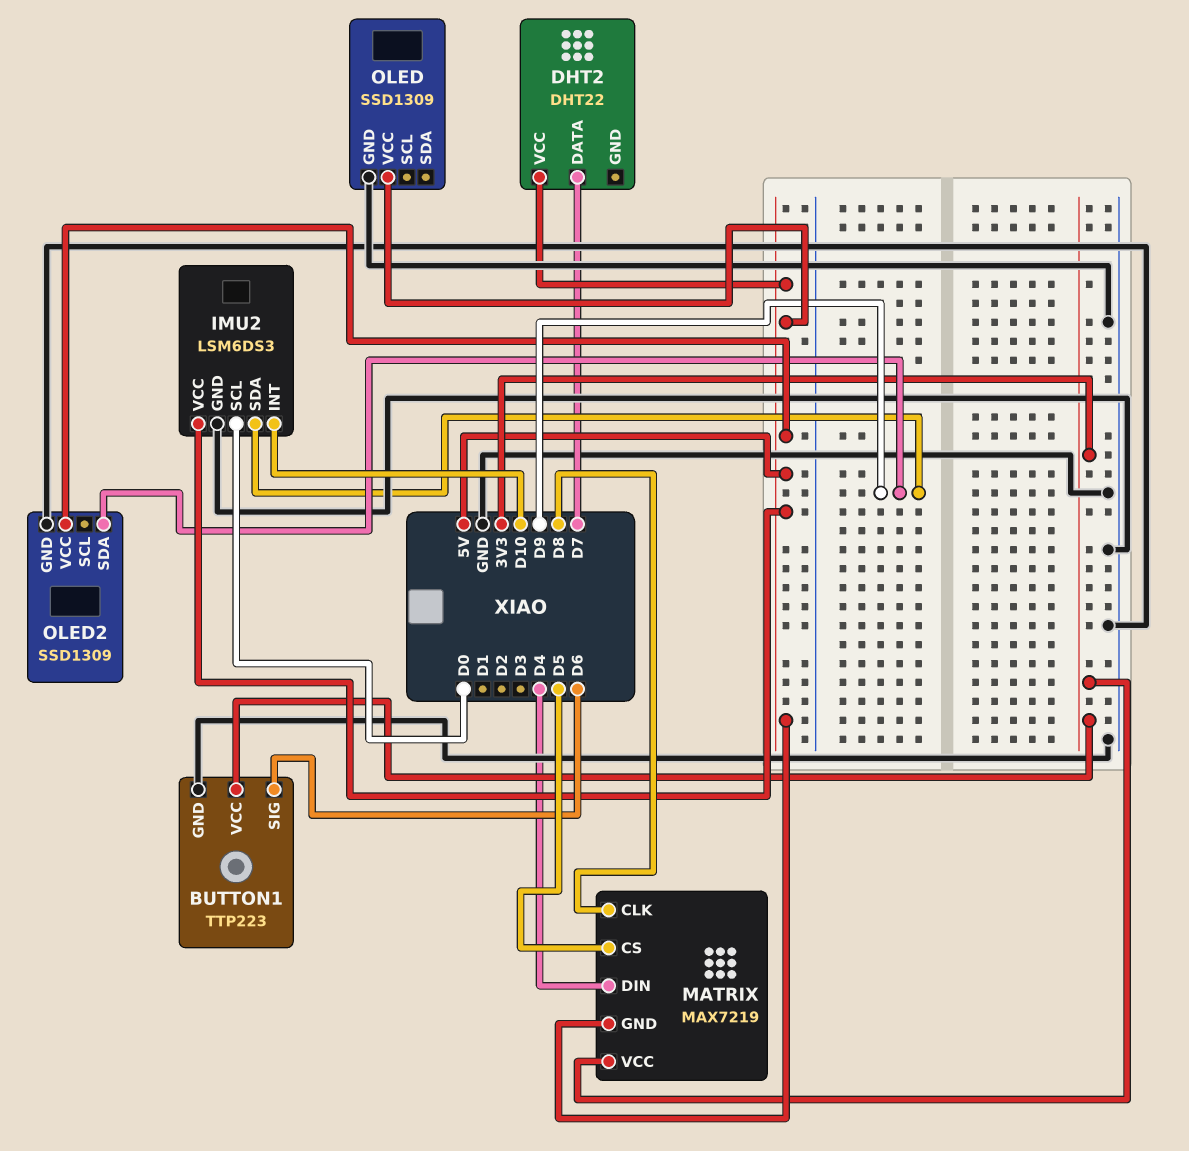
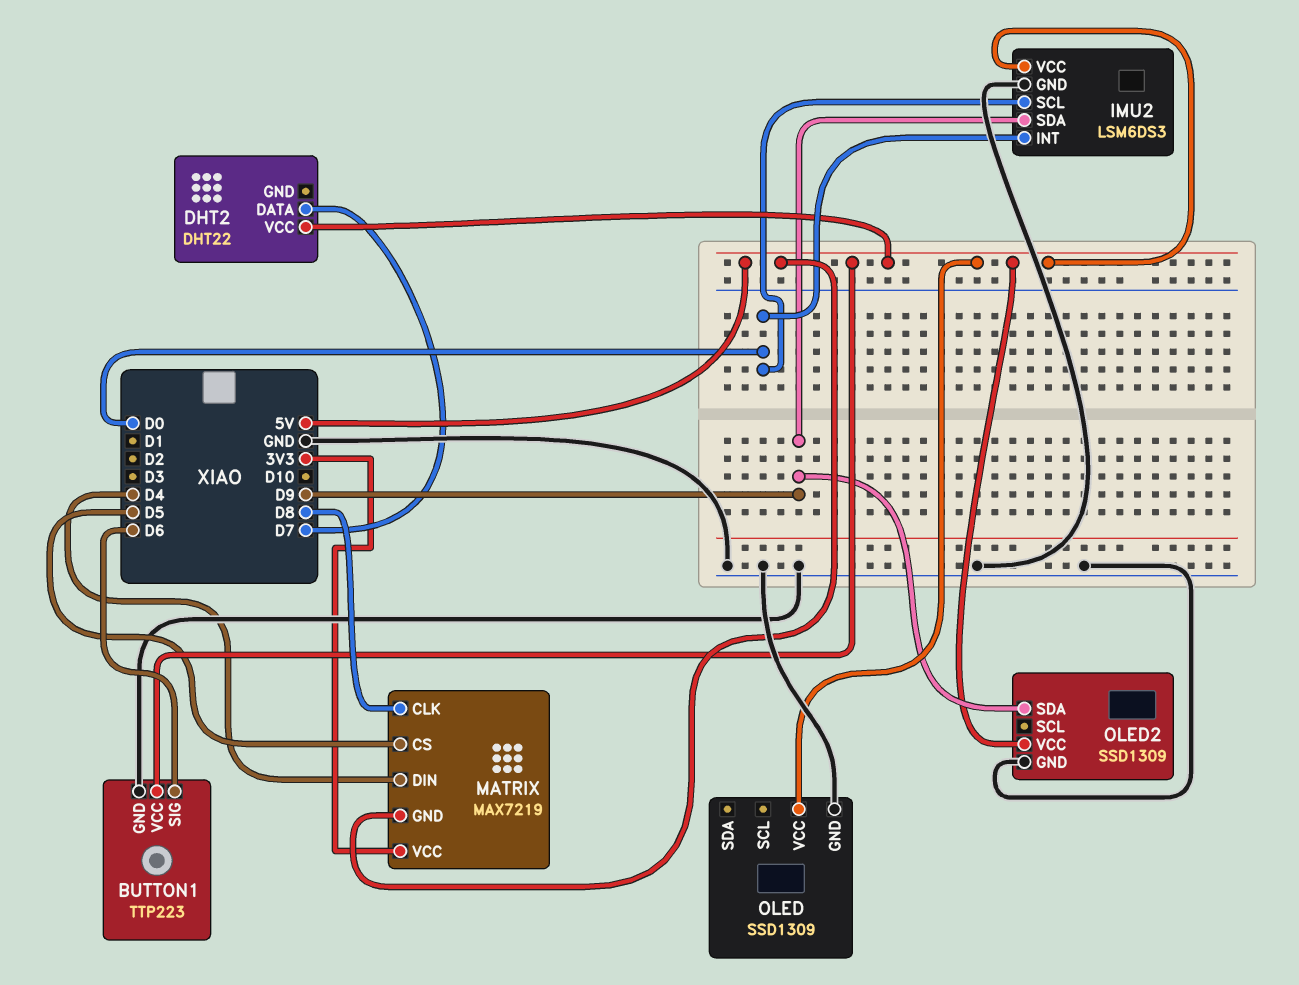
BUTTON1 pin VCC: 3V3 -> 5V
IMU2 pin INT: D10 -> D0

